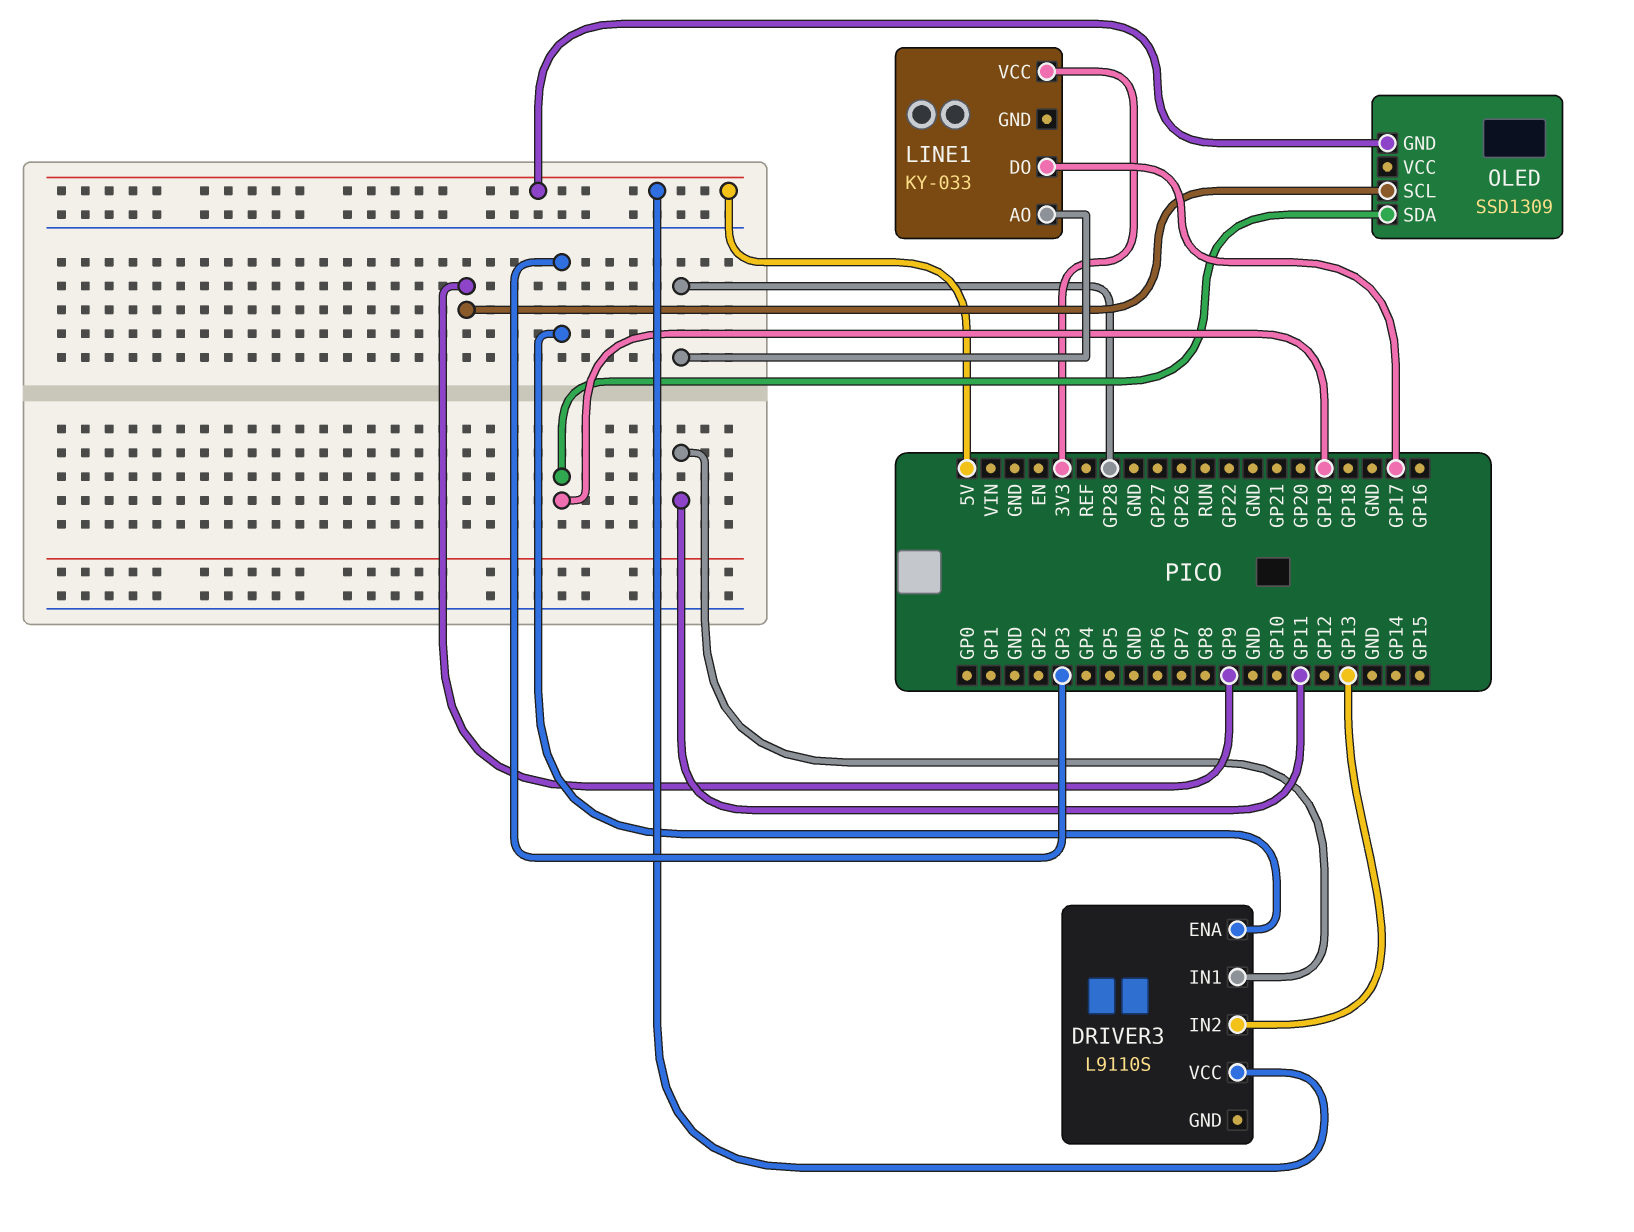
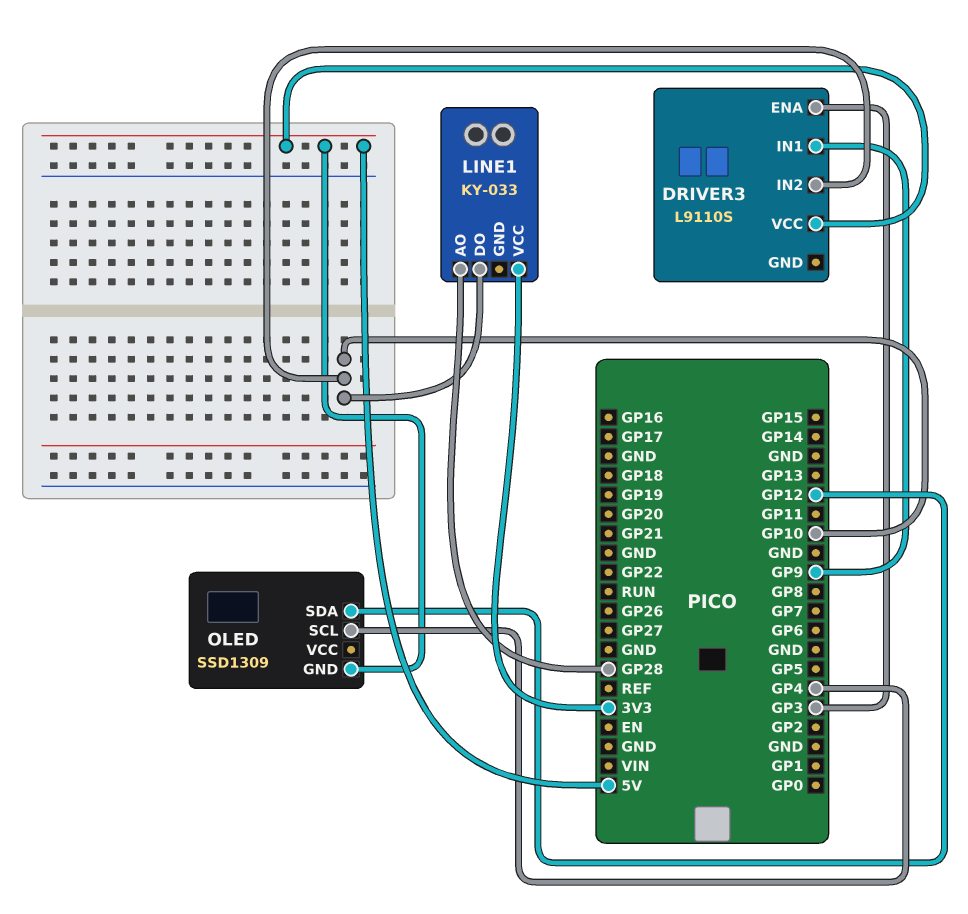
DRIVER3 pin IN1: GP11 -> GP9
DRIVER3 pin IN2: GP13 -> GP10
LINE1 pin DO: GP17 -> GP10
OLED pin SCL: GP9 -> GP4
OLED pin SDA: GP19 -> GP12

